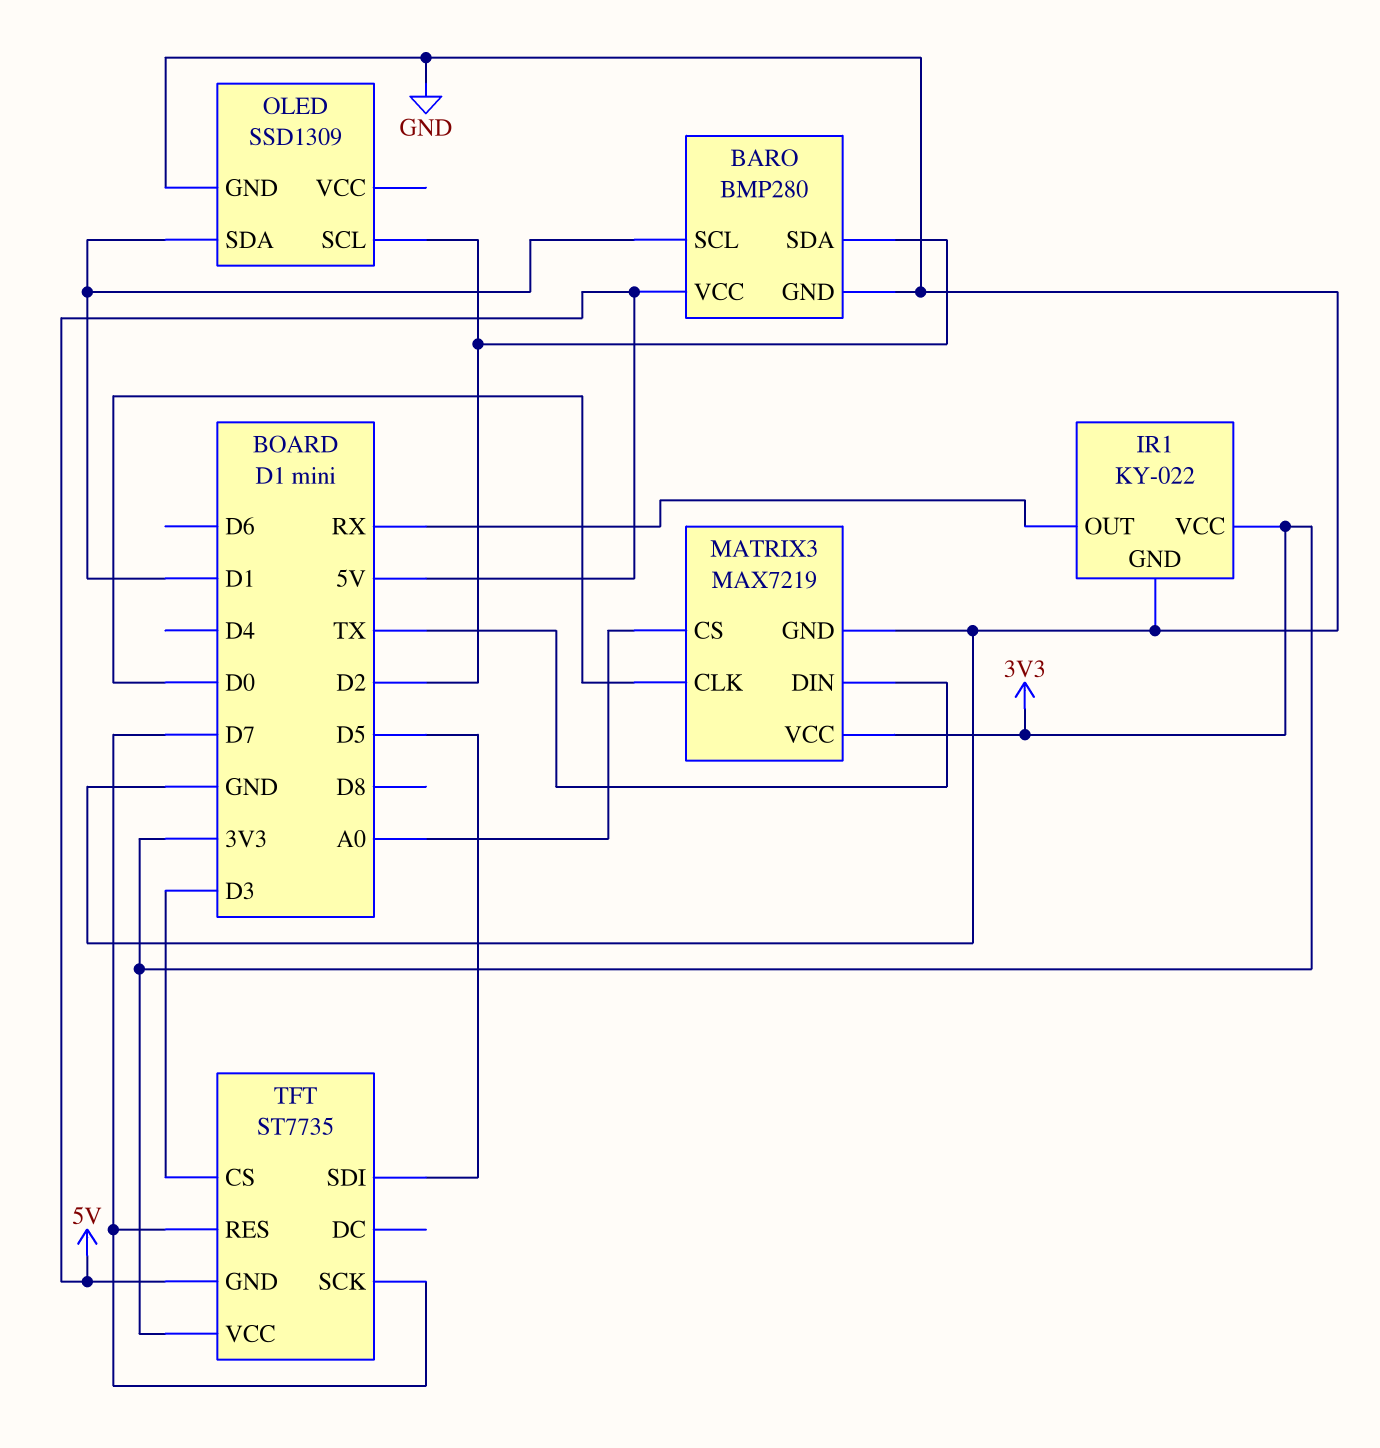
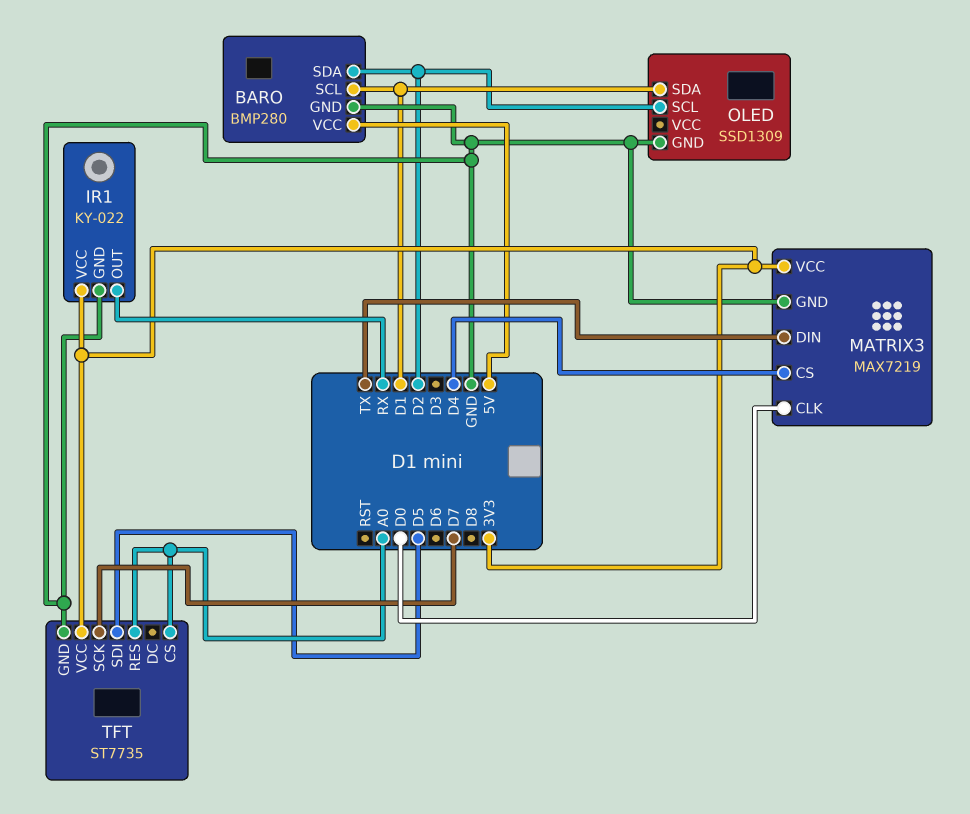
MATRIX3 pin CS: A0 -> D4
TFT pin CS: D3 -> A0
TFT pin GND: 5V -> GND
TFT pin RES: D7 -> A0

